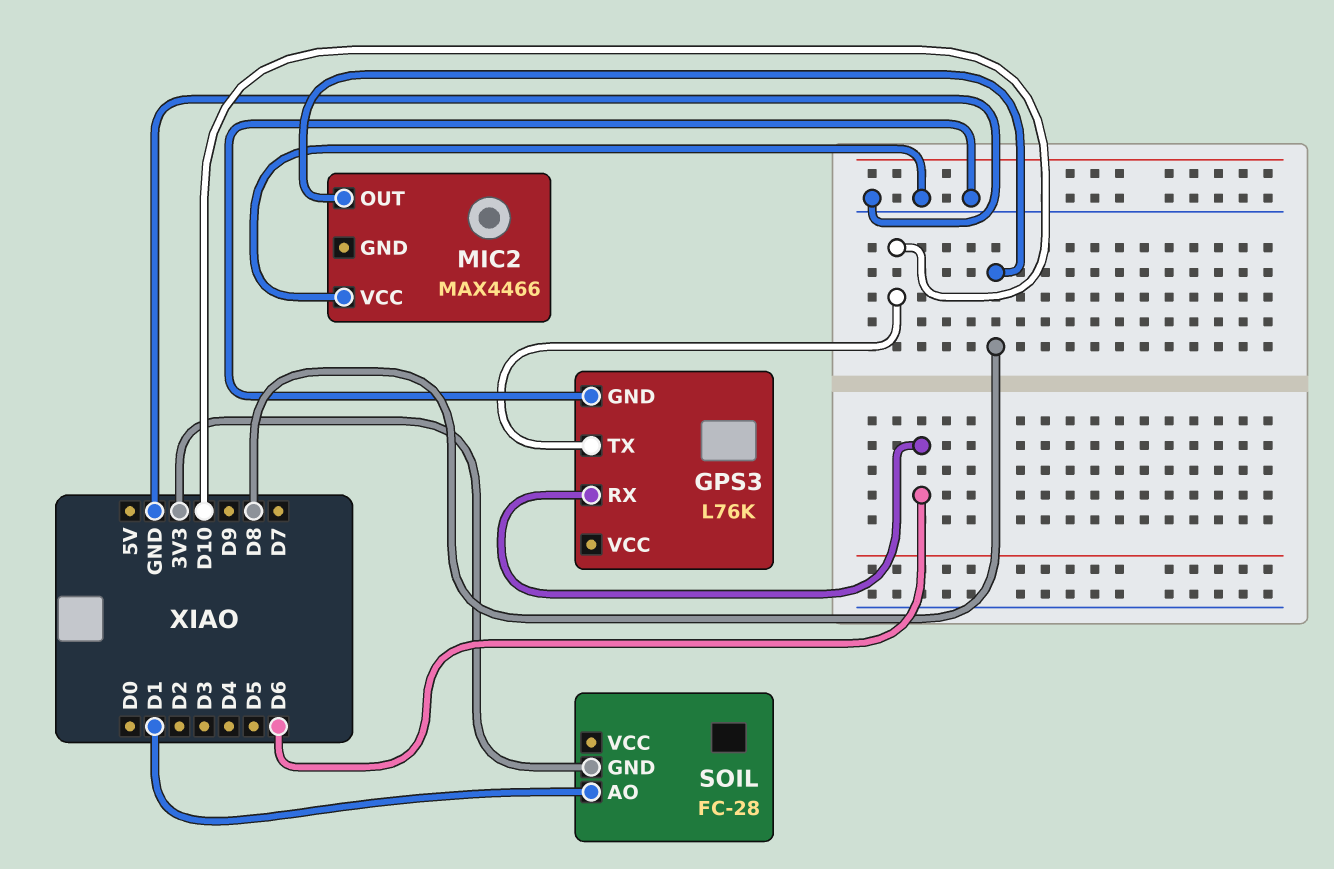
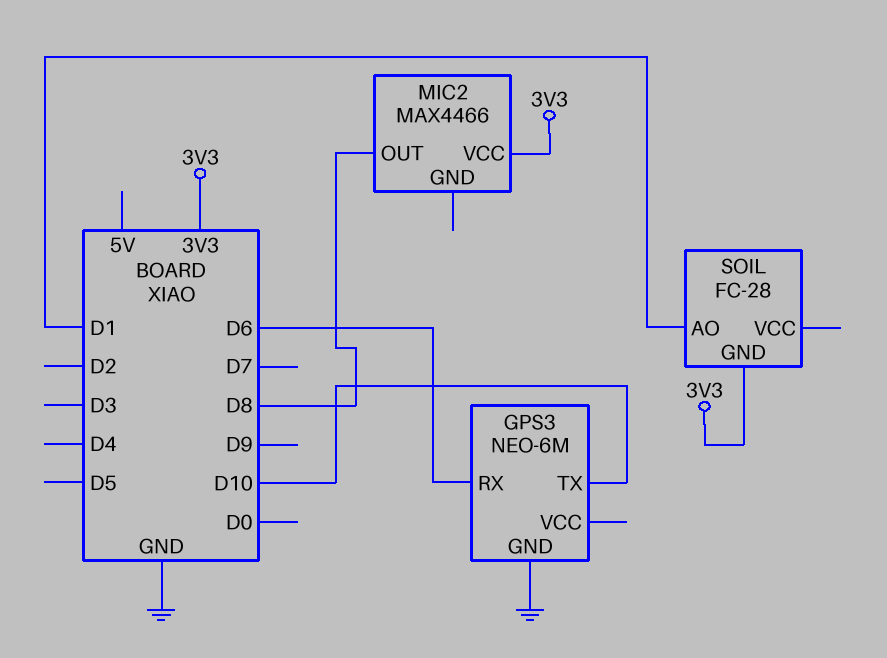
GPS3: L76K -> NEO-6M
MIC2 pin VCC: GND -> 3V3

